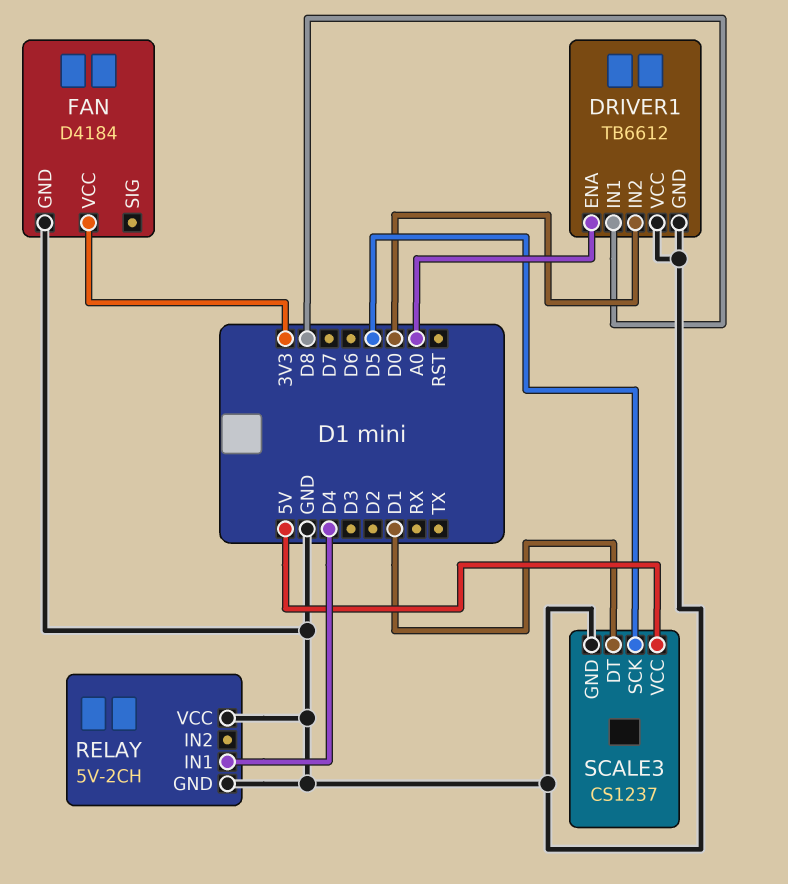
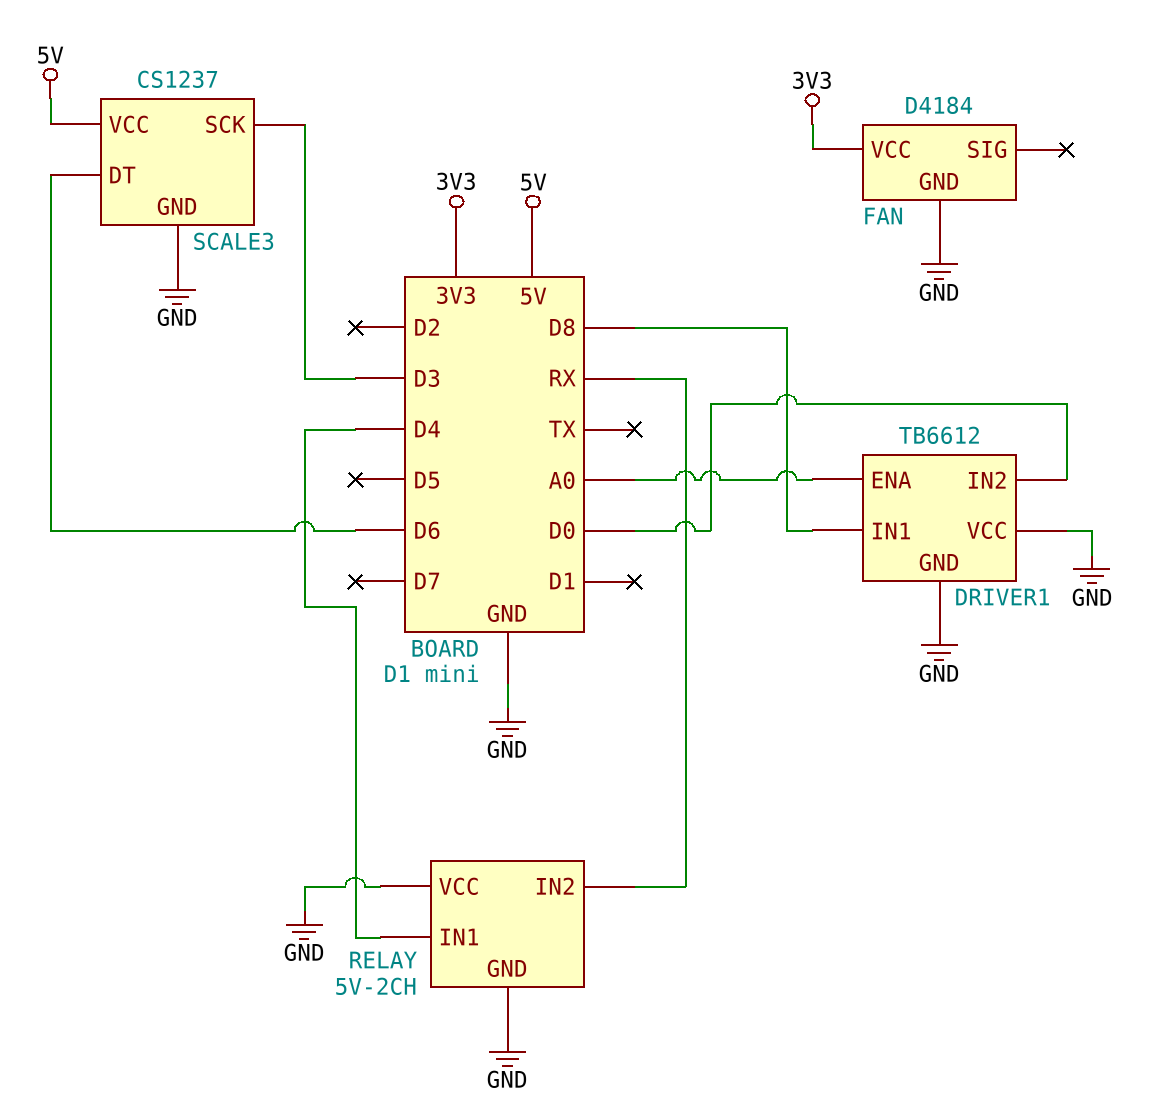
RELAY pin IN2: none -> RX
SCALE3 pin DT: D1 -> D6
SCALE3 pin SCK: D5 -> D3

